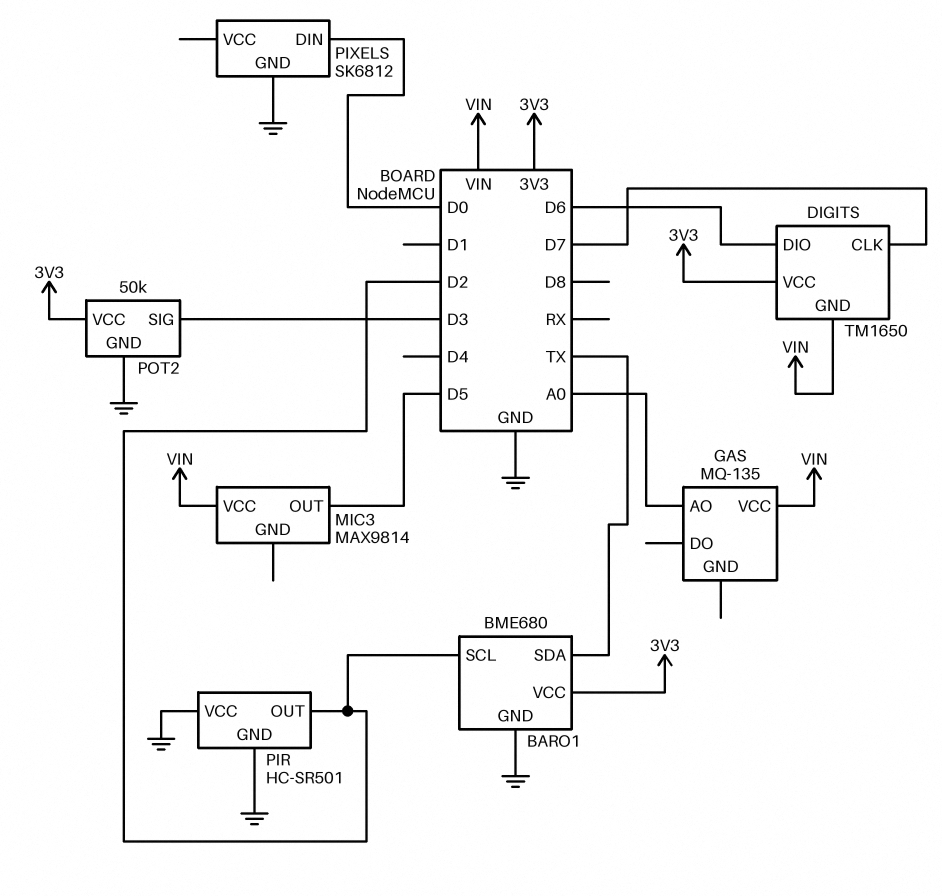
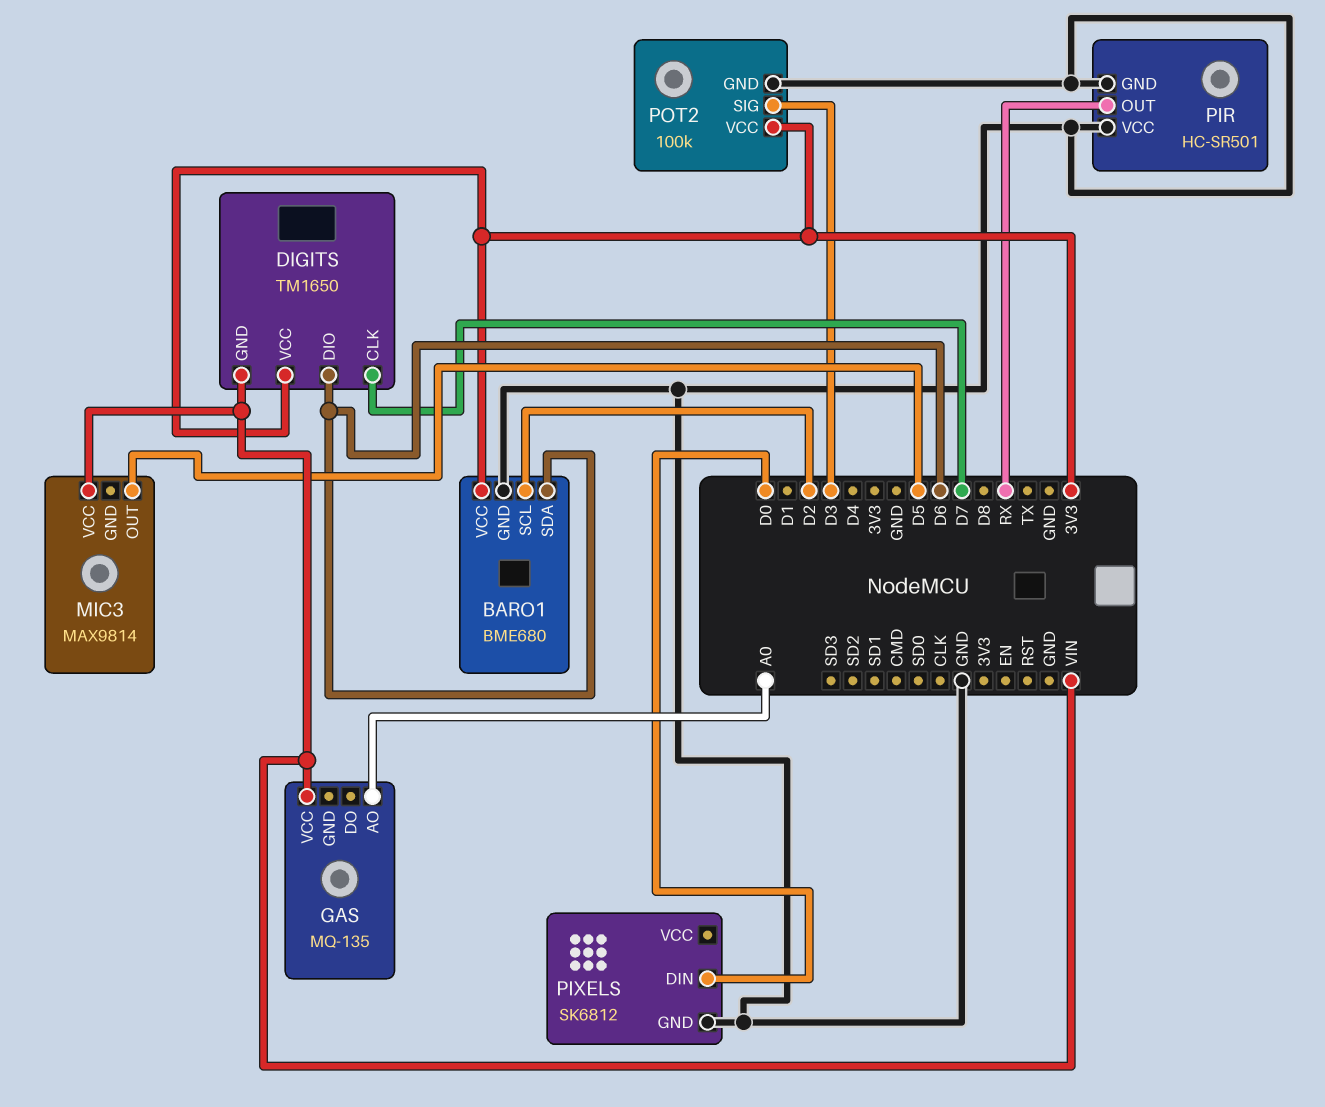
BARO1 pin SDA: TX -> D6
PIR pin OUT: D2 -> RX
POT2: 50k -> 100k

